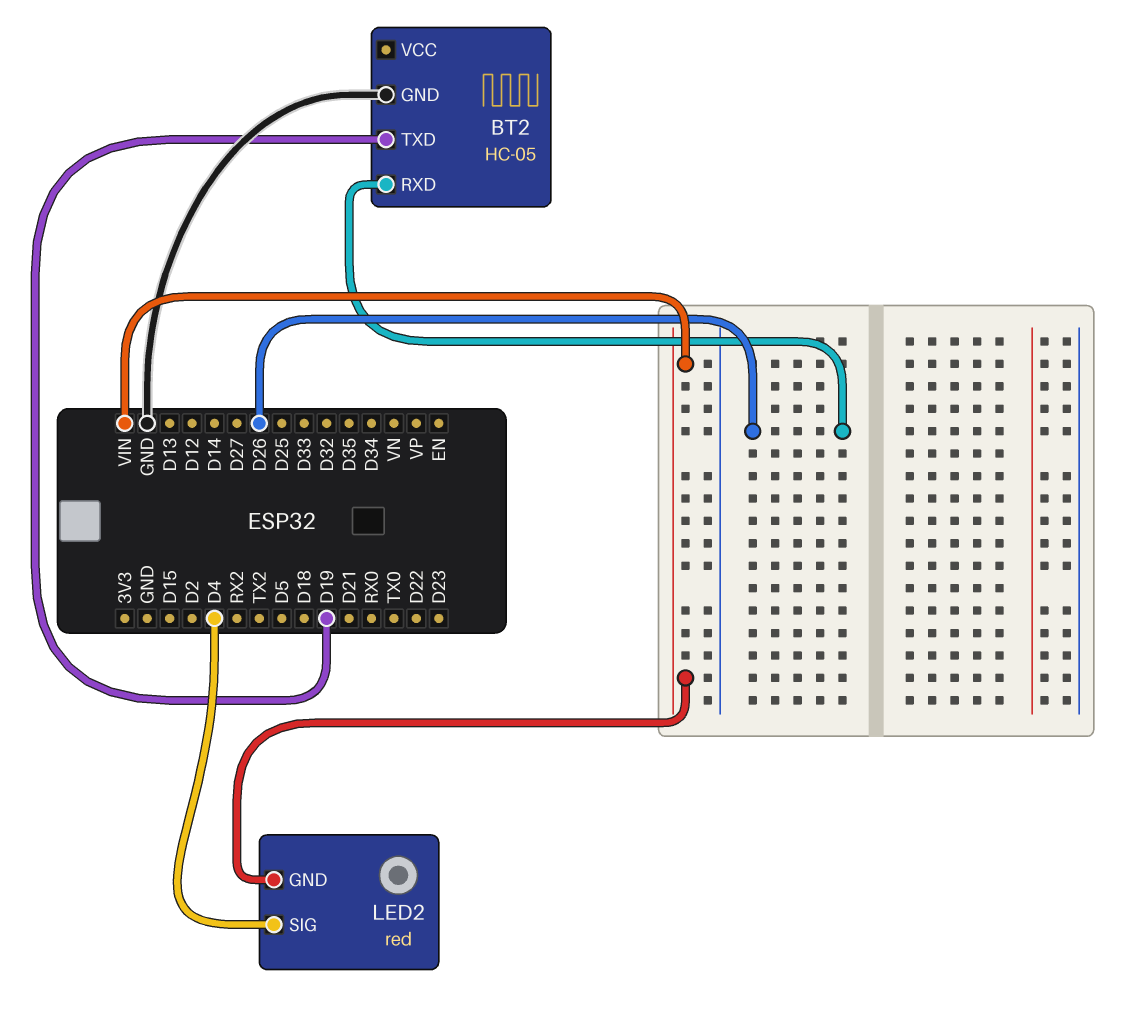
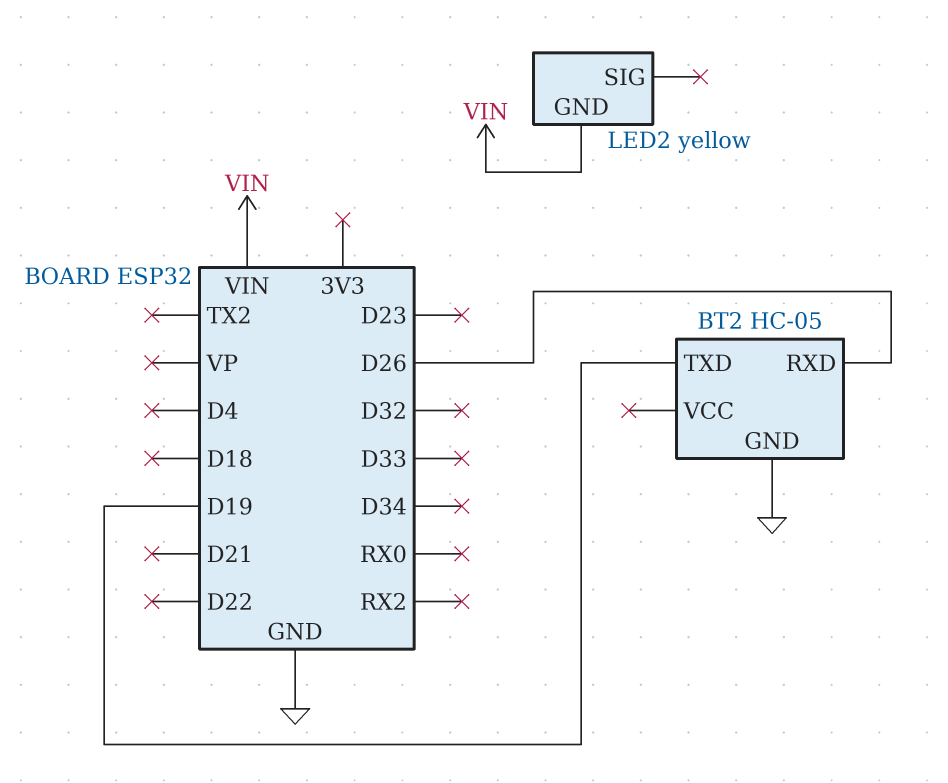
LED2: red -> yellow
LED2 pin SIG: D4 -> none

